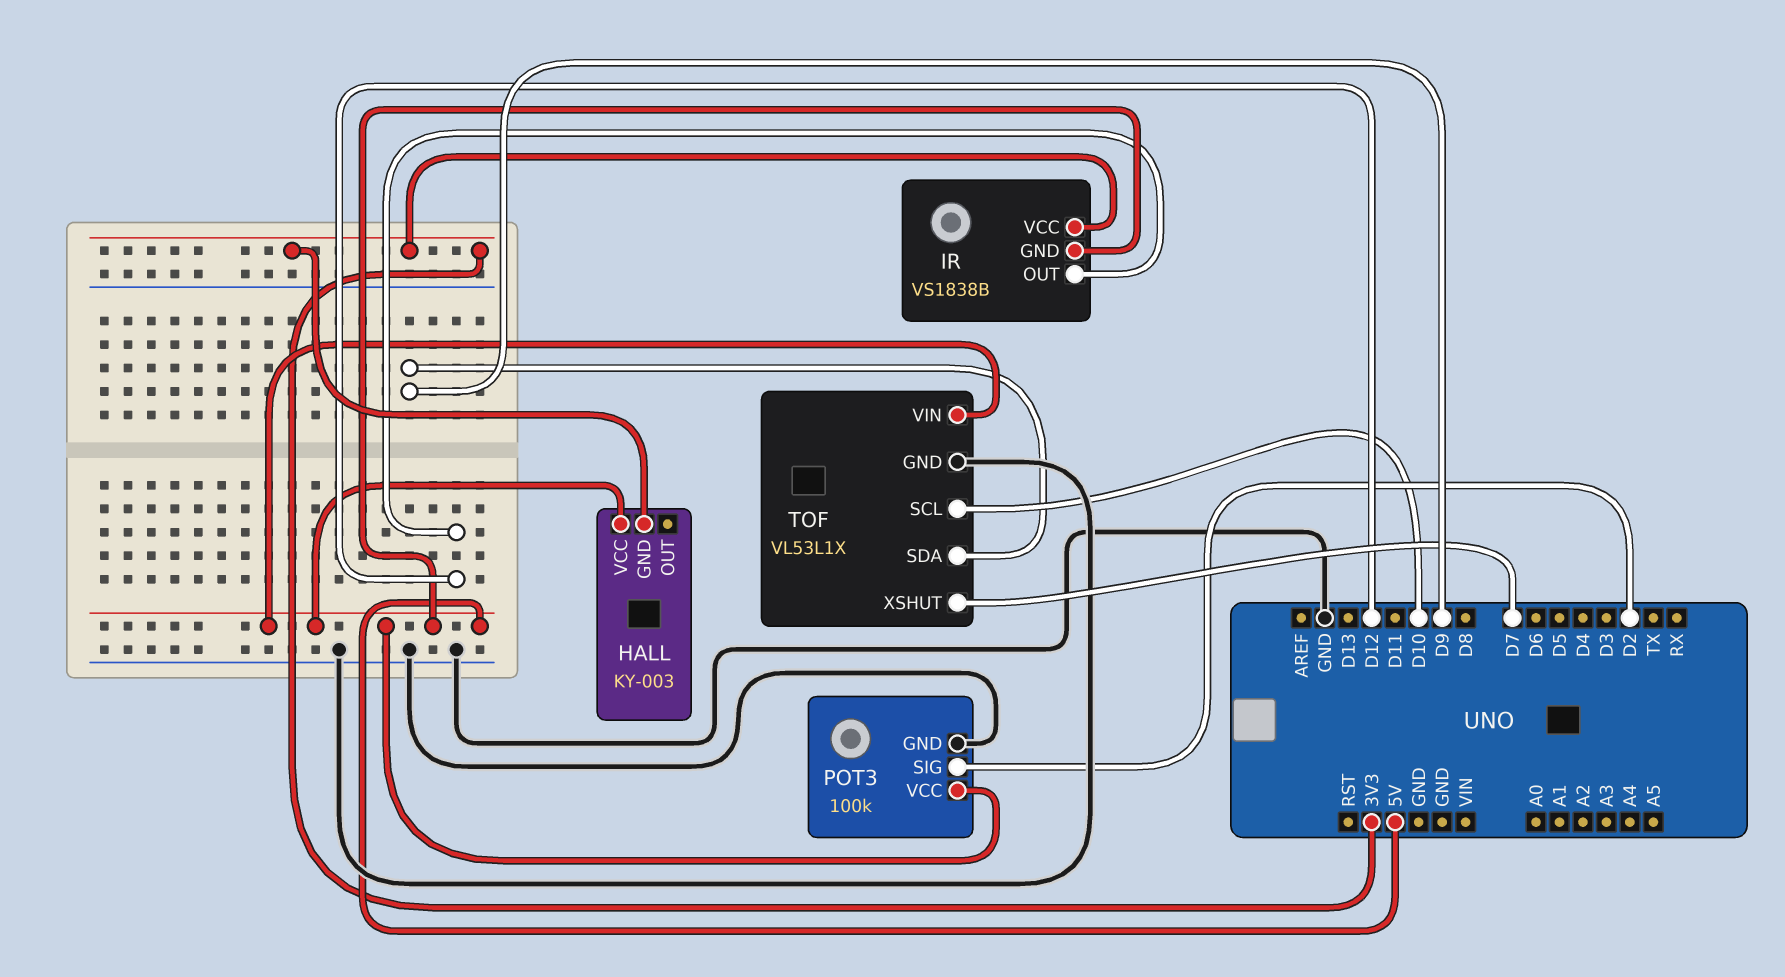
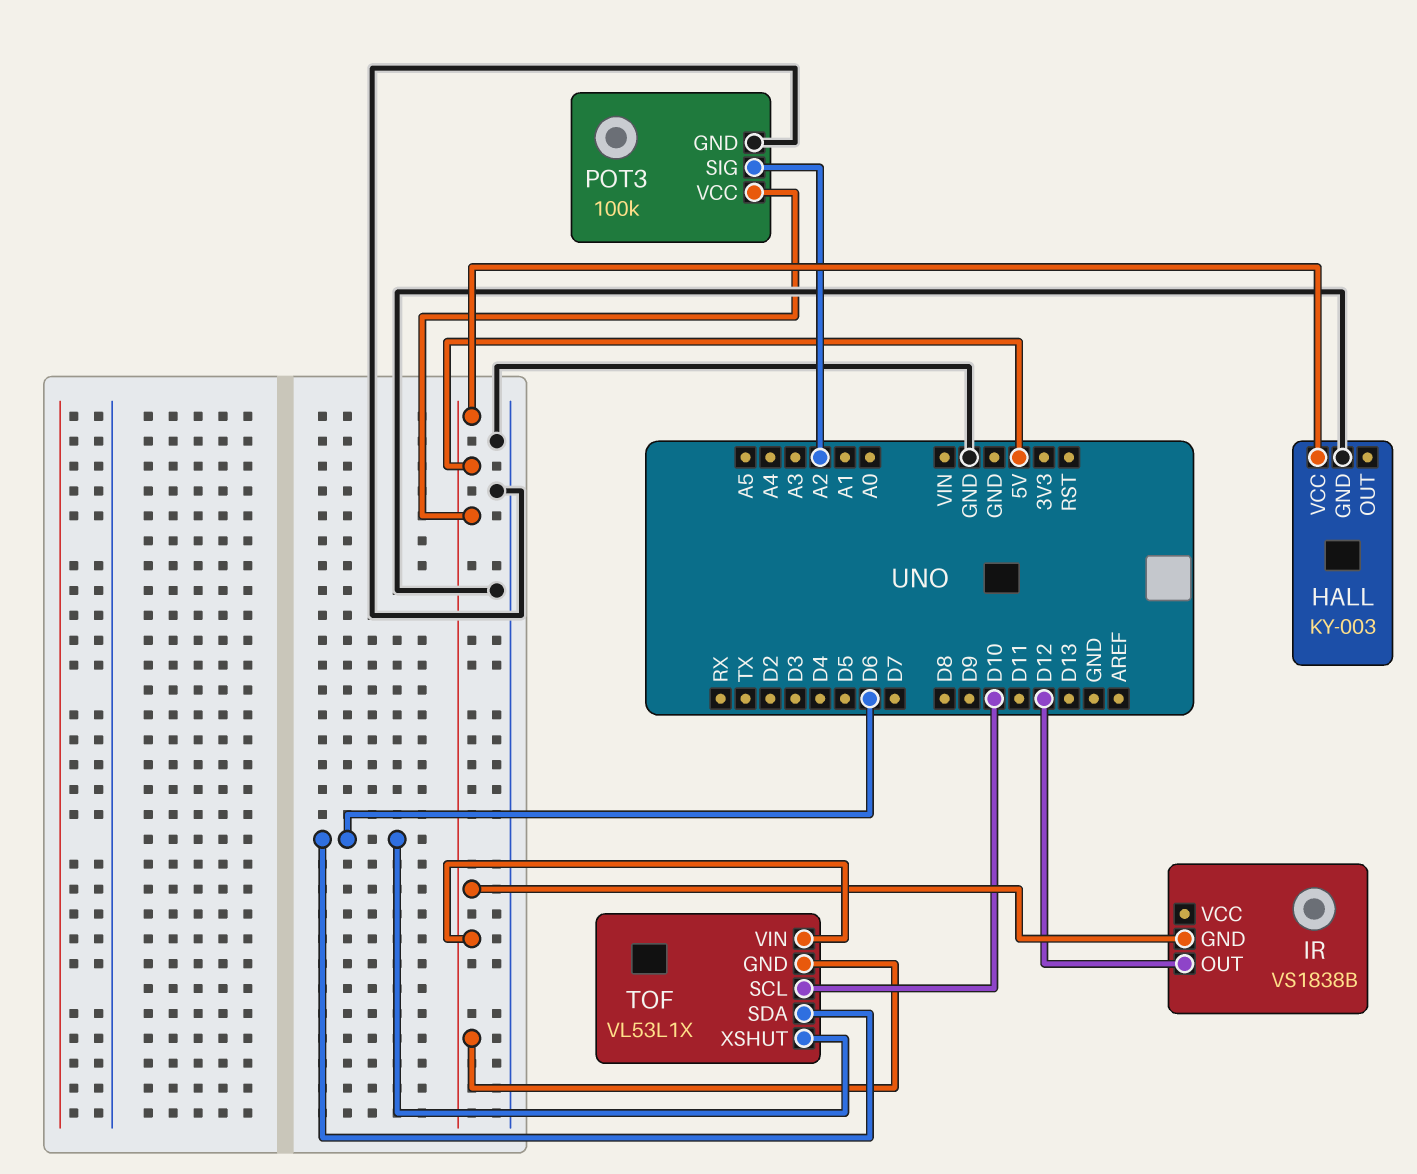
HALL pin GND: 3V3 -> GND
IR pin VCC: 3V3 -> none
POT3 pin SIG: D2 -> A2
TOF pin GND: GND -> 5V
TOF pin SDA: D9 -> D6
TOF pin XSHUT: D7 -> D6

